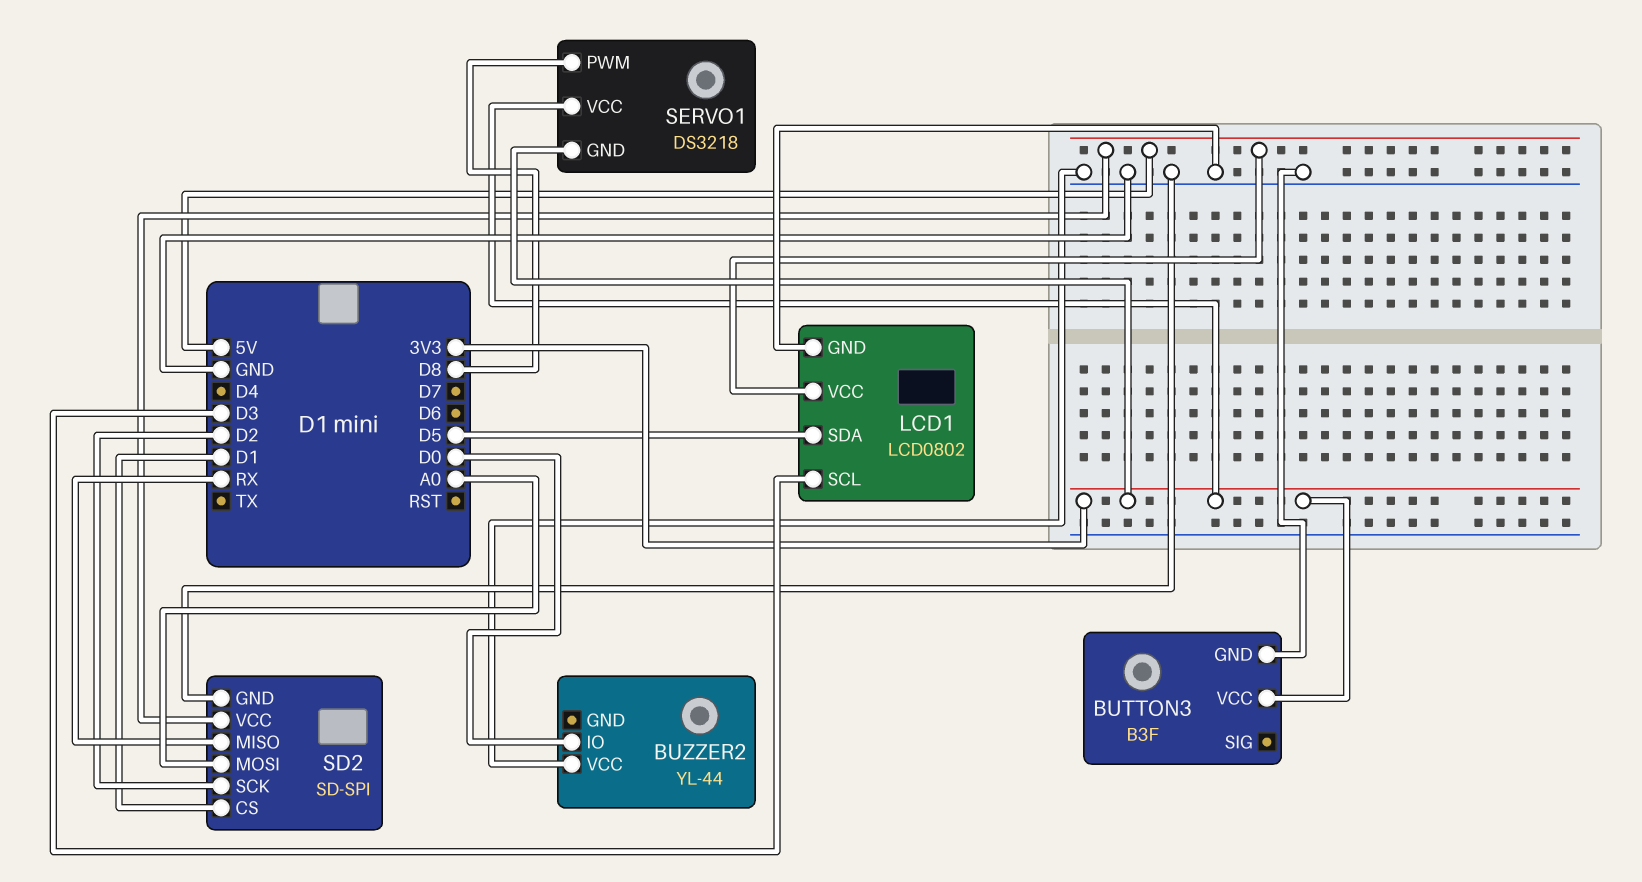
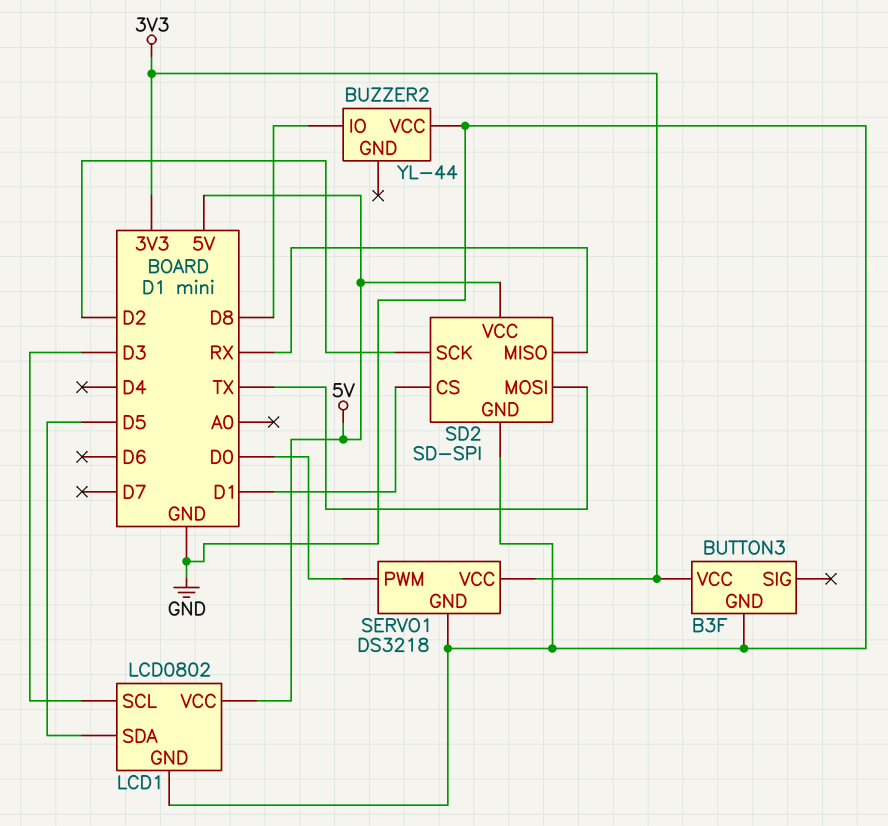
BUZZER2 pin IO: D0 -> D8
SD2 pin MOSI: A0 -> TX
SERVO1 pin GND: 3V3 -> GND
SERVO1 pin PWM: D8 -> D0

